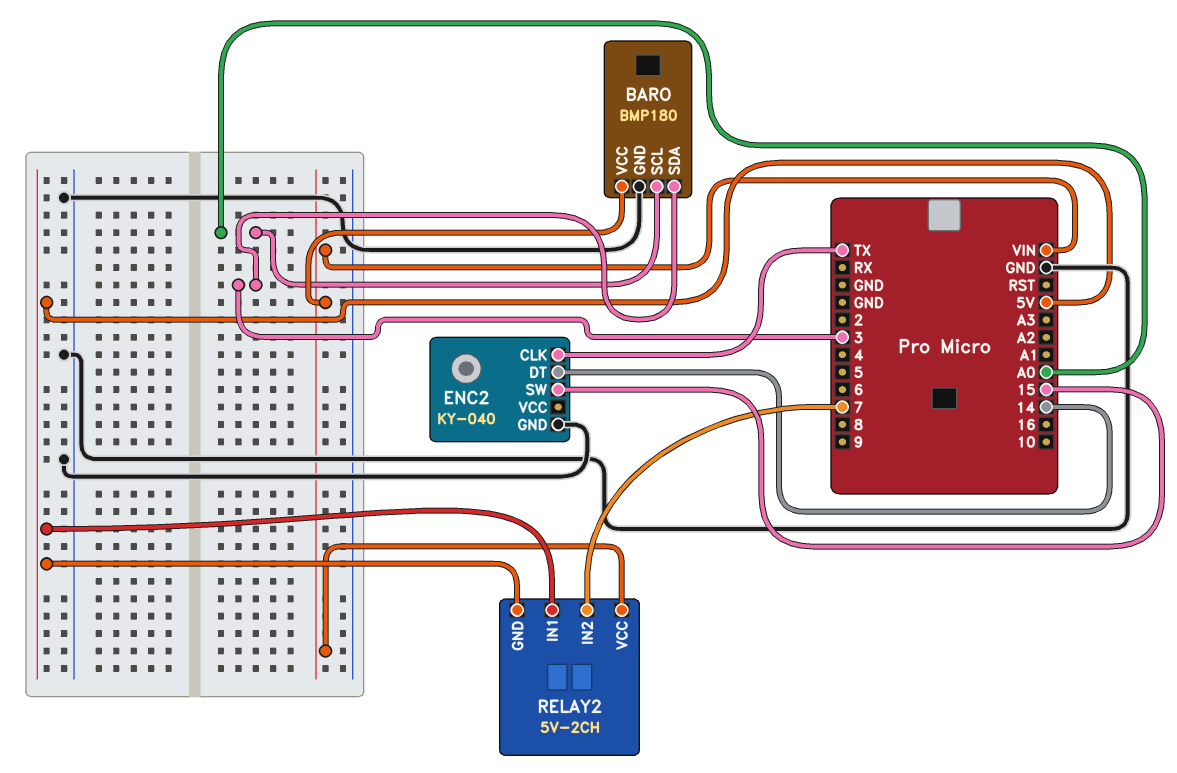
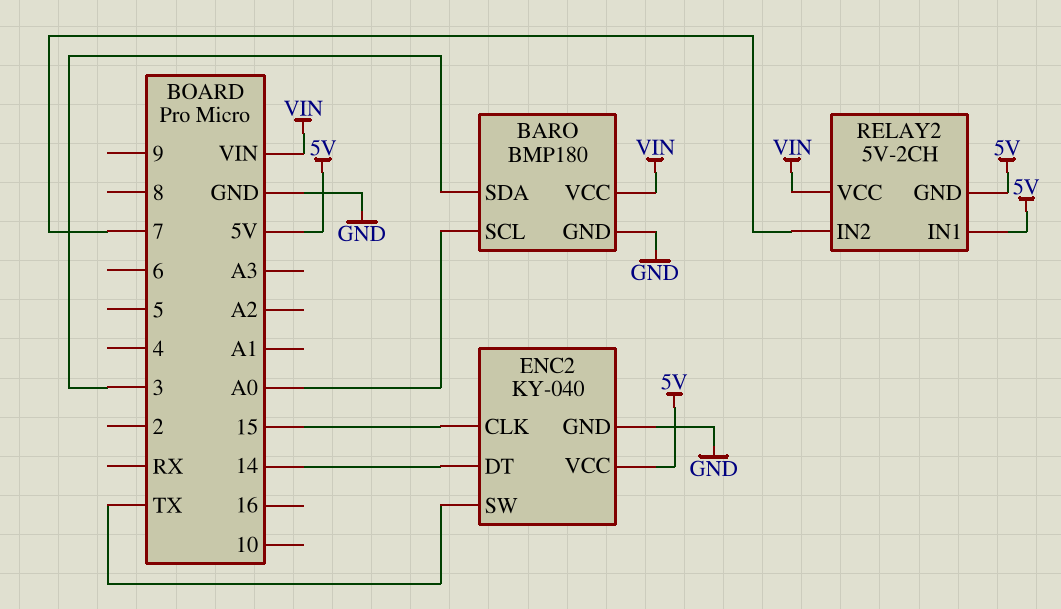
ENC2 pin CLK: TX -> 15
ENC2 pin SW: 15 -> TX
ENC2 pin VCC: none -> 5V

